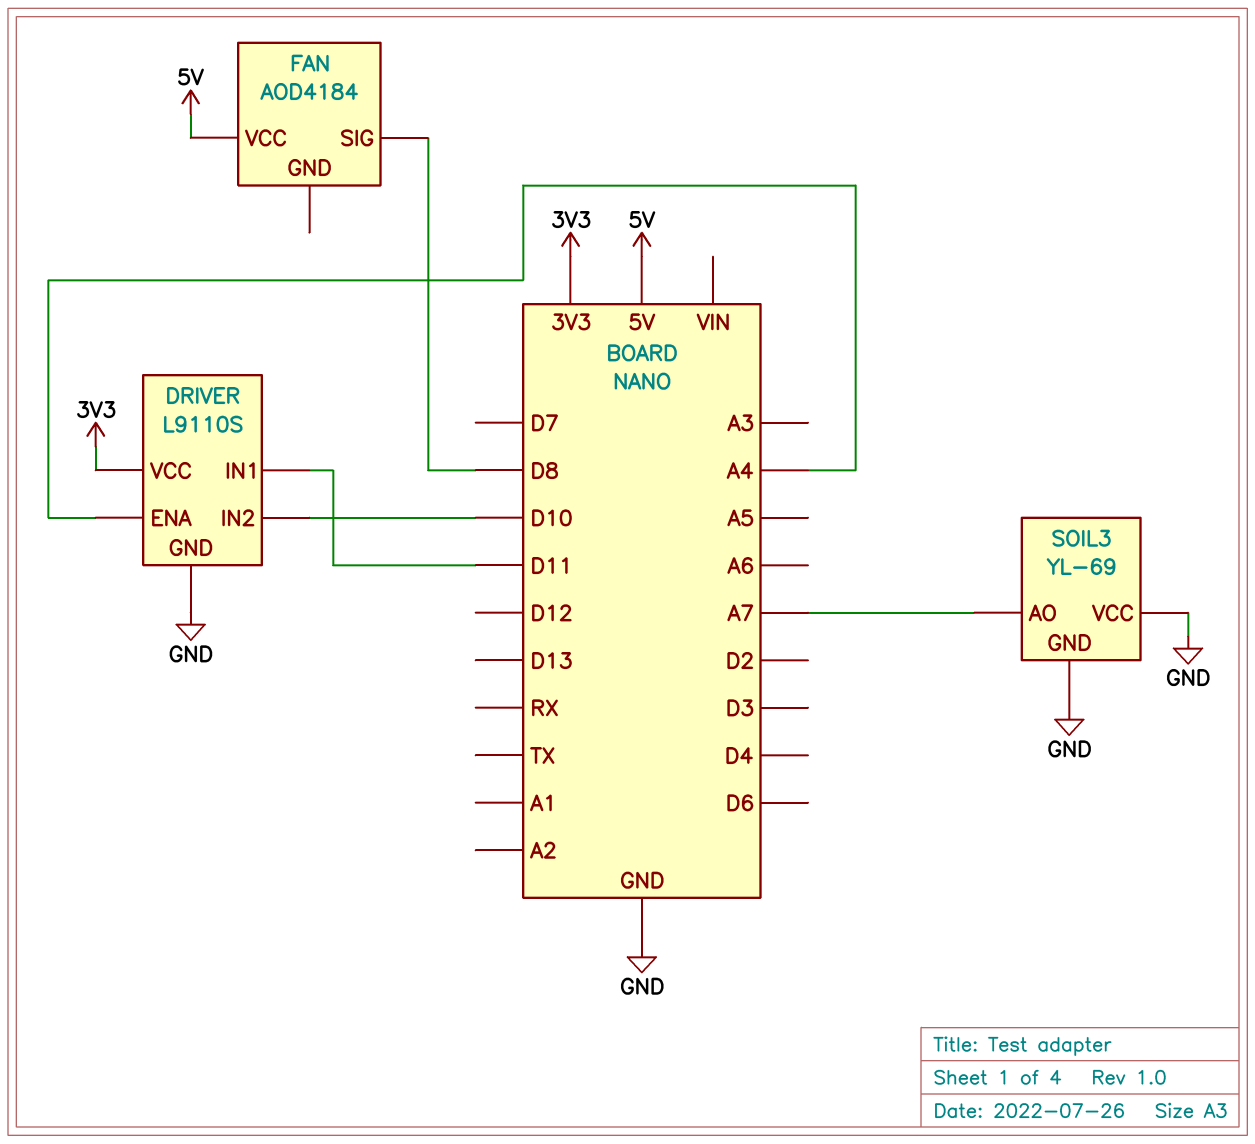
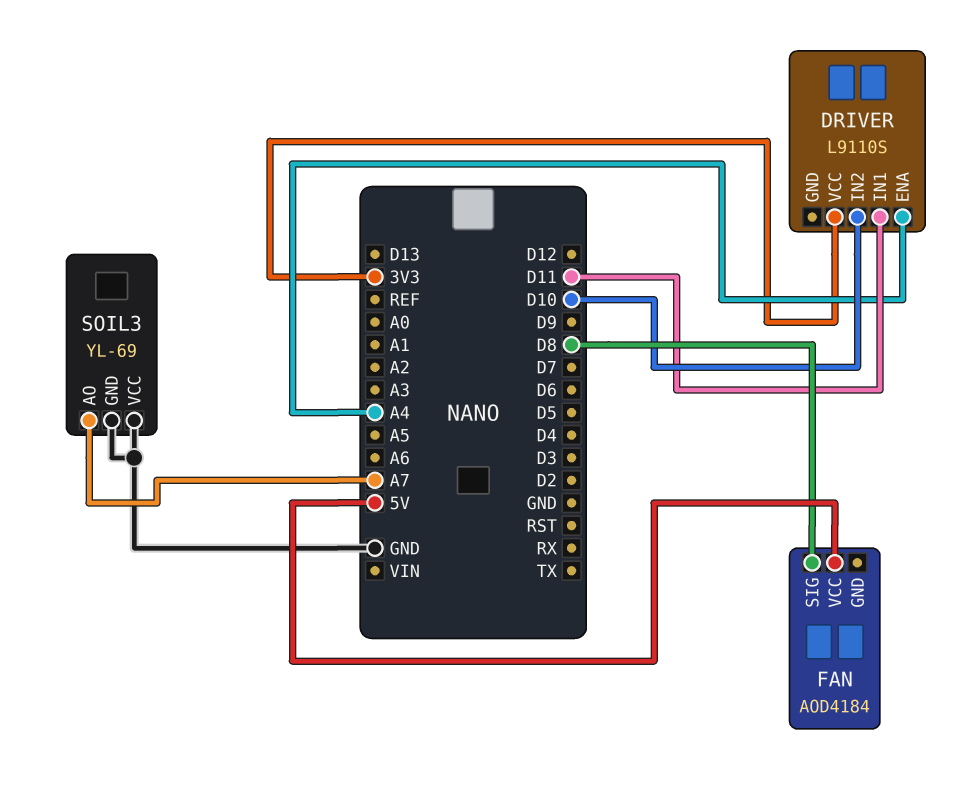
DRIVER pin GND: GND -> none

